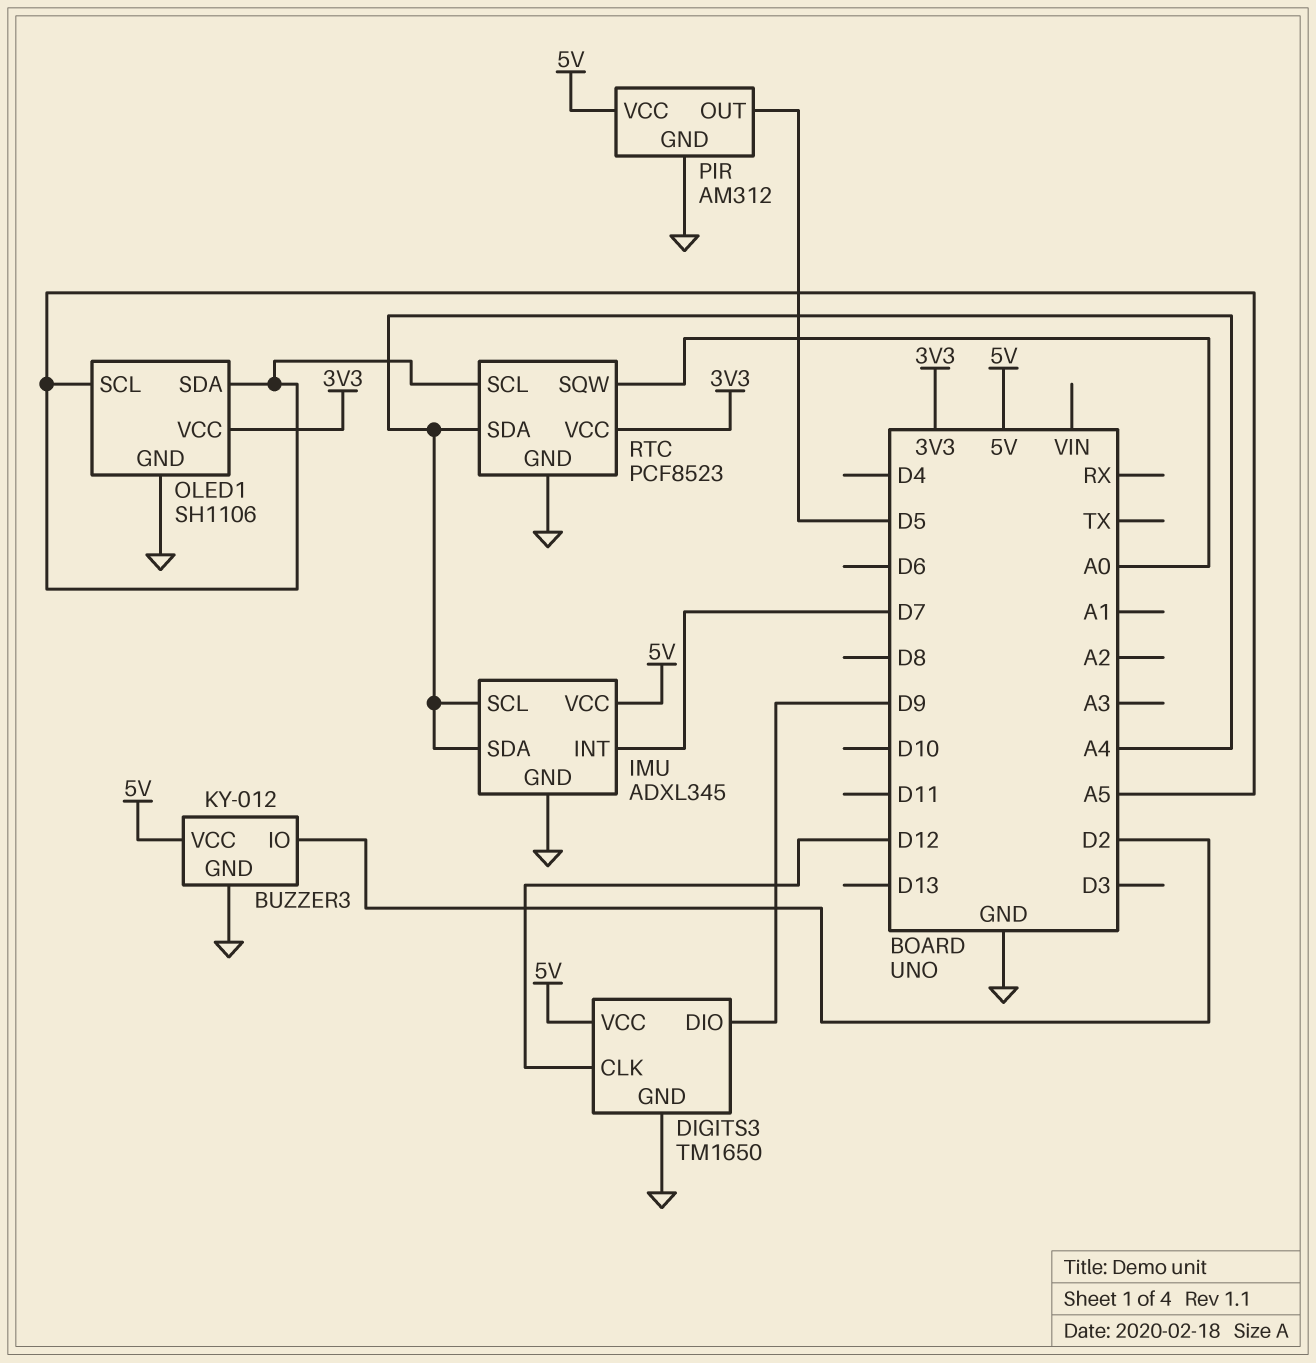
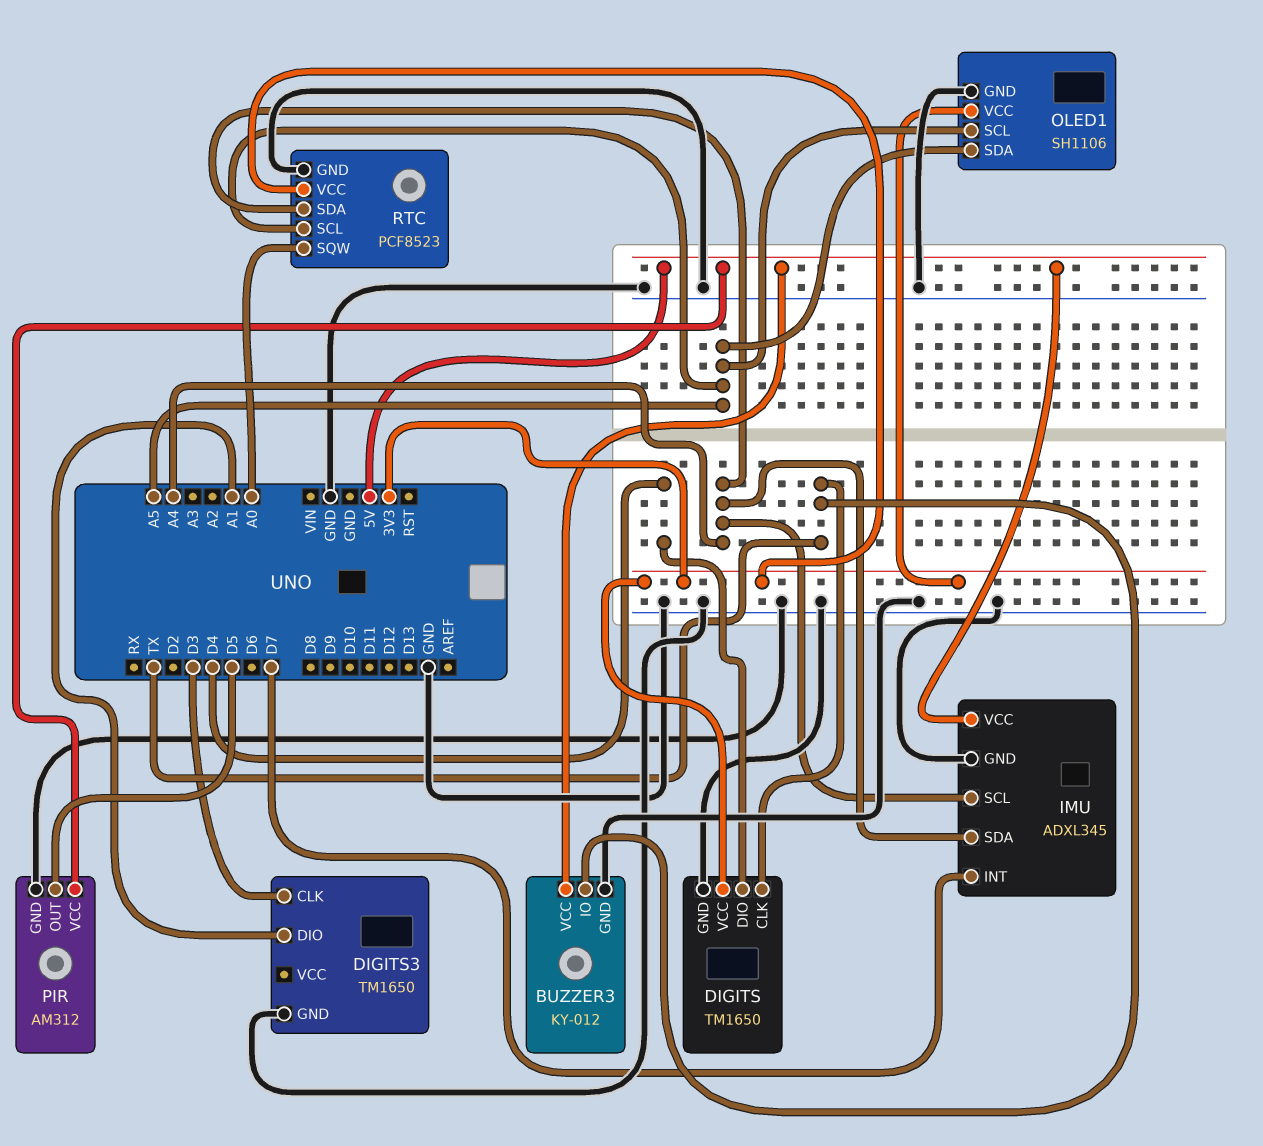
BUZZER3 pin IO: D2 -> TX
DIGITS: none -> TM1650
DIGITS pin CLK: none -> TX
DIGITS pin DIO: none -> D4
DIGITS pin GND: none -> GND
DIGITS pin VCC: none -> 3V3
DIGITS3 pin CLK: D12 -> D3
DIGITS3 pin DIO: D9 -> A1
DIGITS3 pin VCC: 5V -> none

